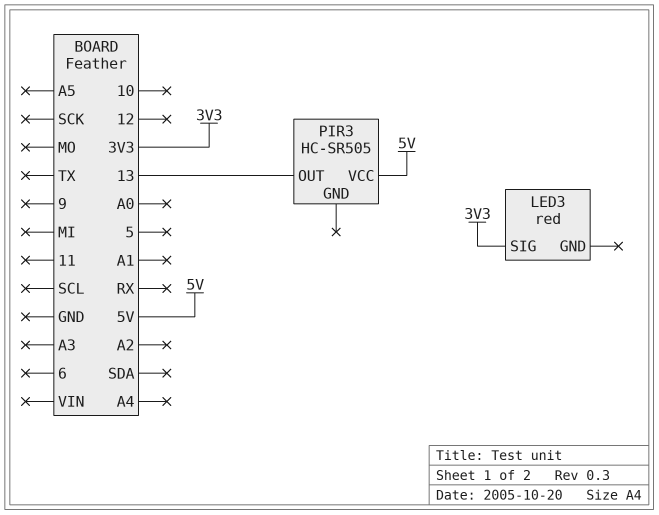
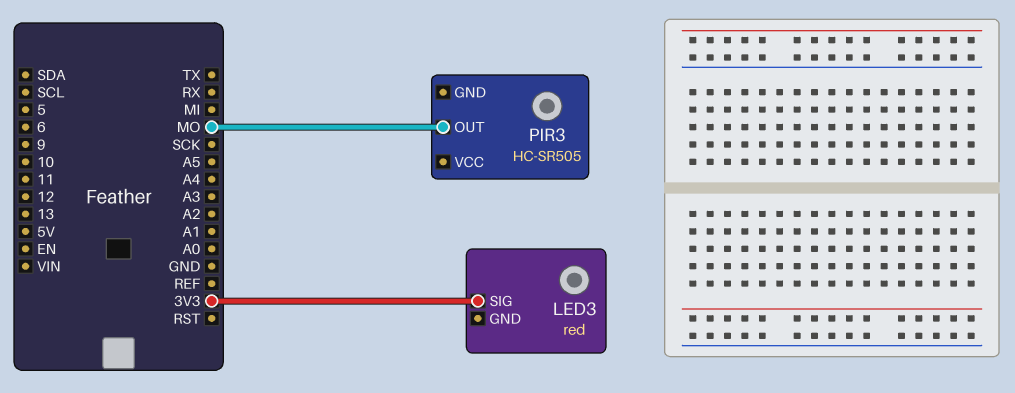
PIR3 pin OUT: 13 -> MO
PIR3 pin VCC: 5V -> none

